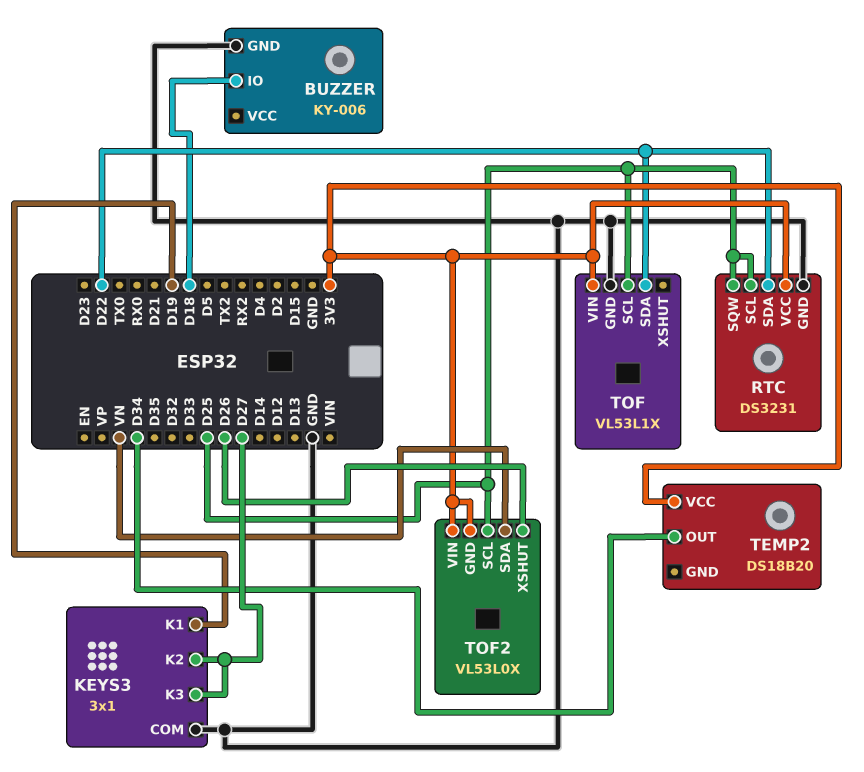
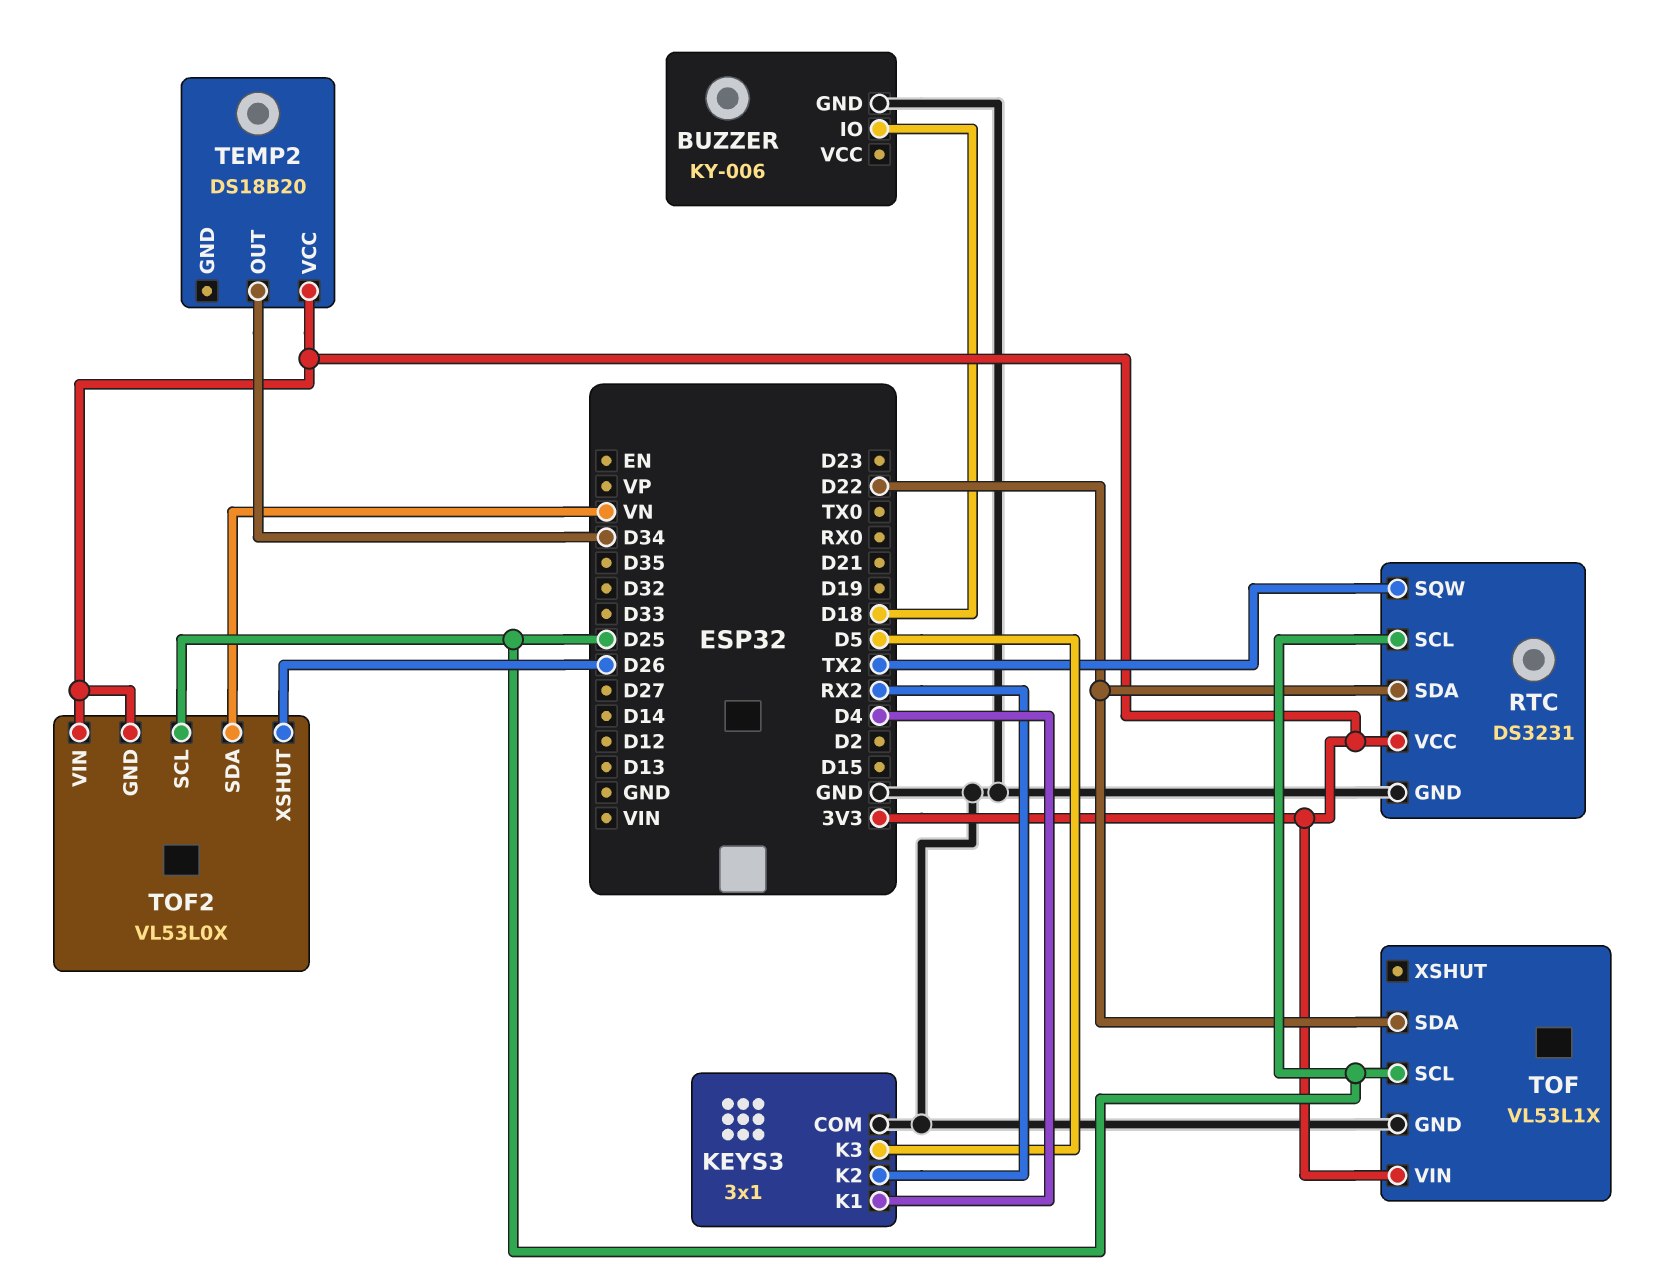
KEYS3 pin K1: D19 -> D4
KEYS3 pin K2: D27 -> RX2
KEYS3 pin K3: D27 -> D5
RTC pin SQW: D25 -> TX2

